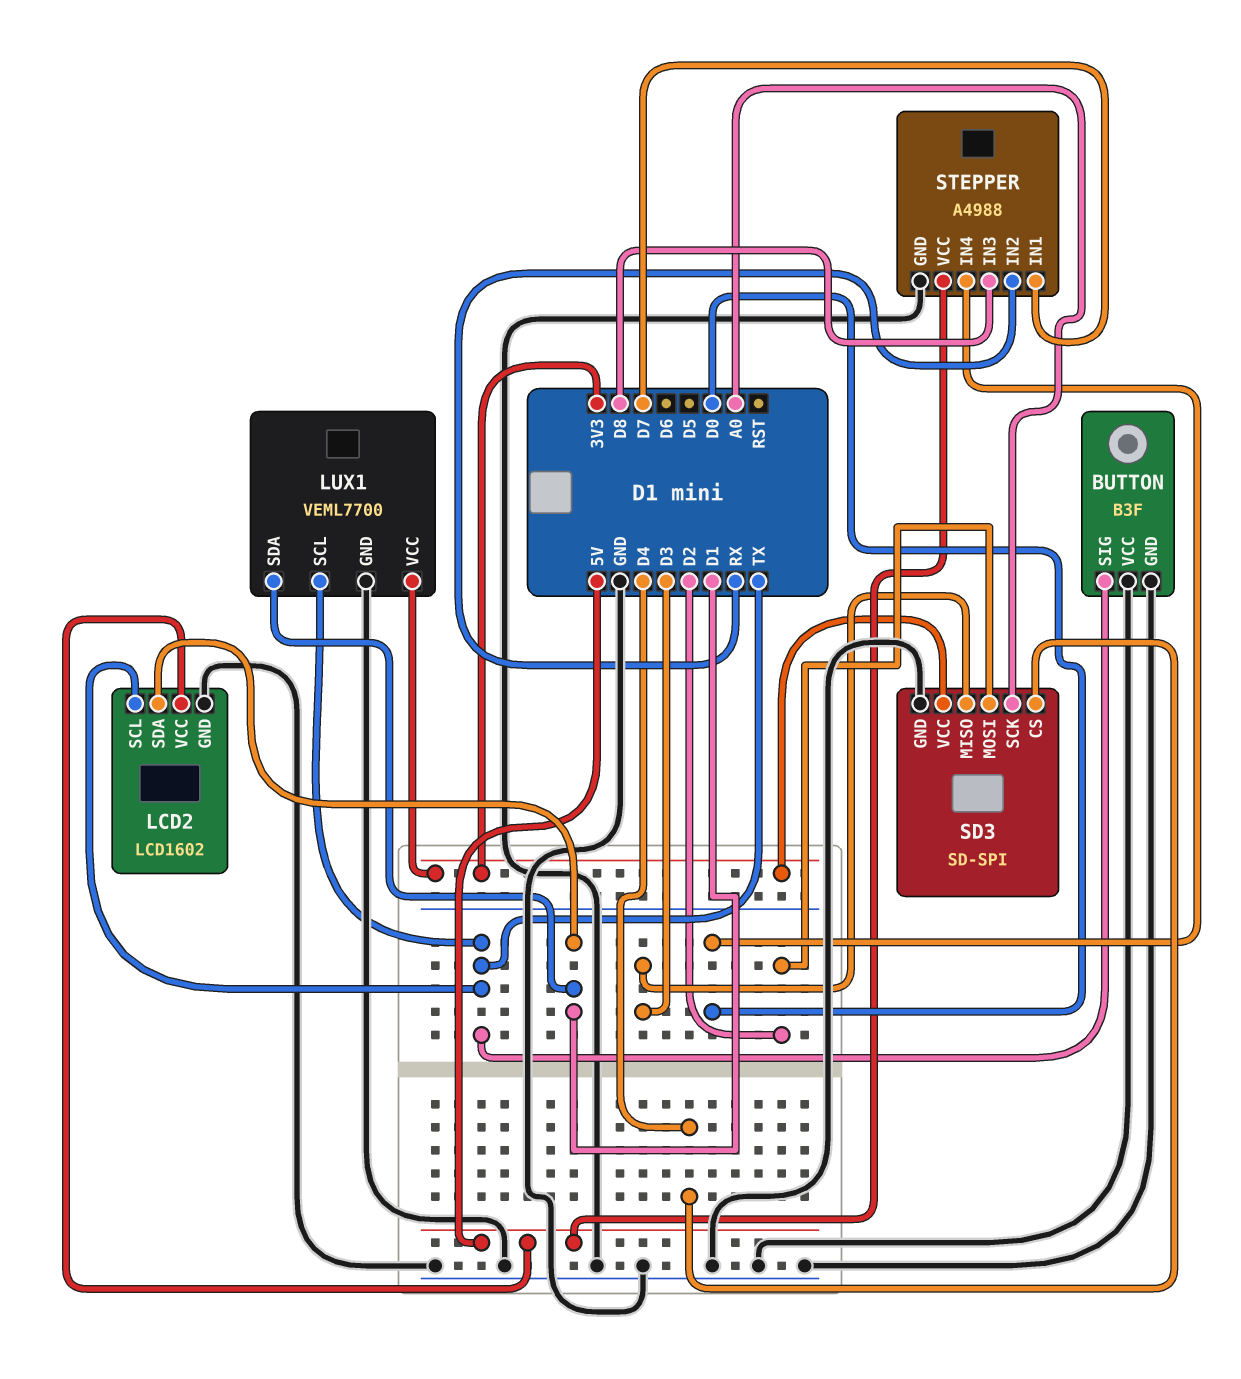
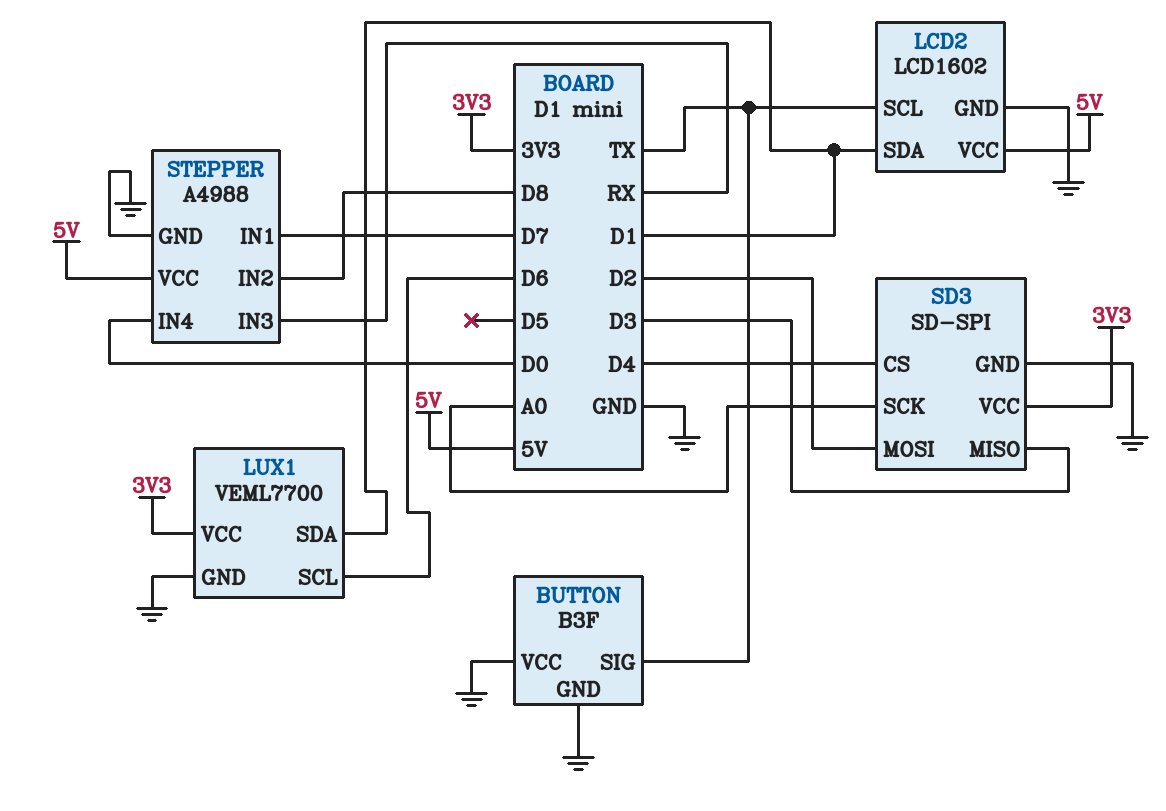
LUX1 pin SCL: TX -> D6
STEPPER pin IN2: RX -> D8
STEPPER pin IN3: D8 -> RX

